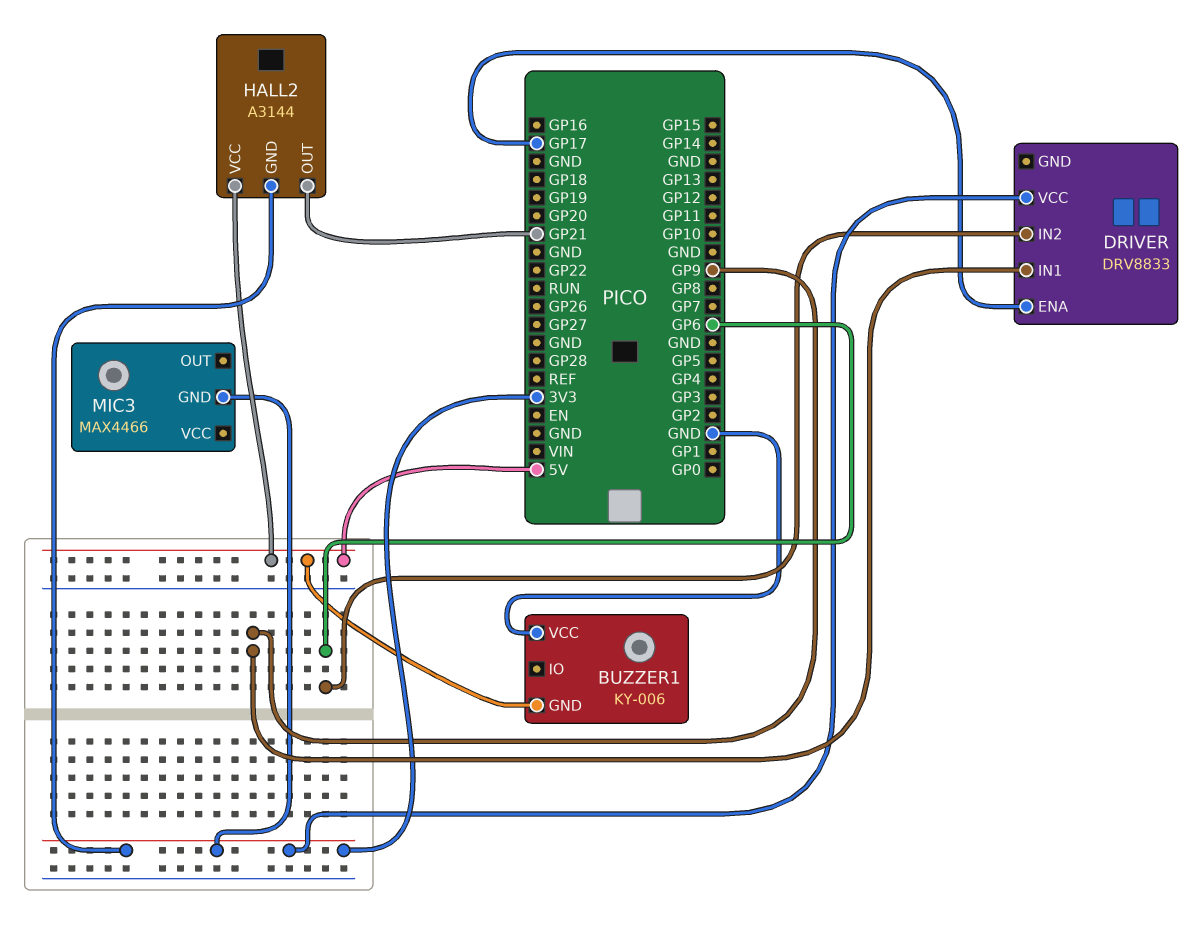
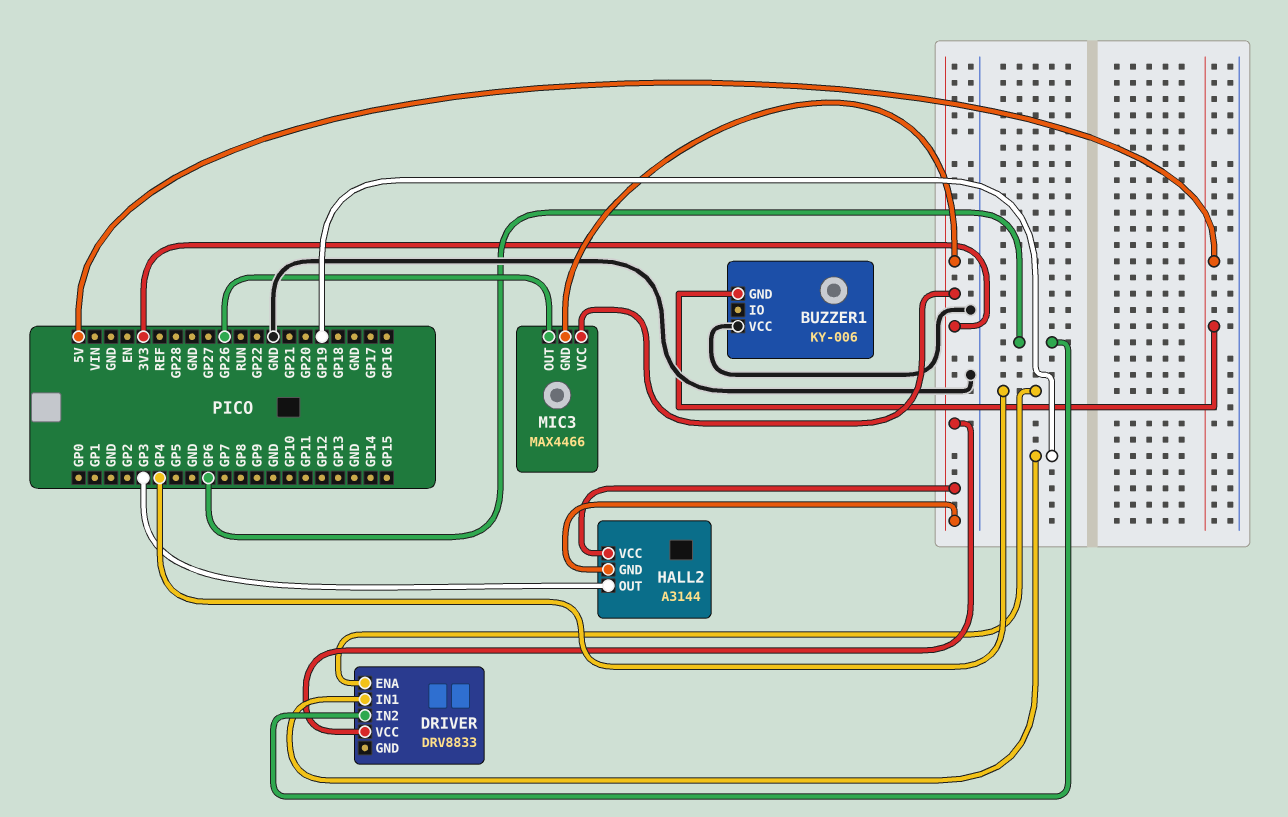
DRIVER pin ENA: GP17 -> GP4
DRIVER pin IN1: GP9 -> GP19
HALL2 pin OUT: GP21 -> GP3
HALL2 pin VCC: 5V -> 3V3
MIC3 pin OUT: none -> GP26
MIC3 pin VCC: none -> 3V3

